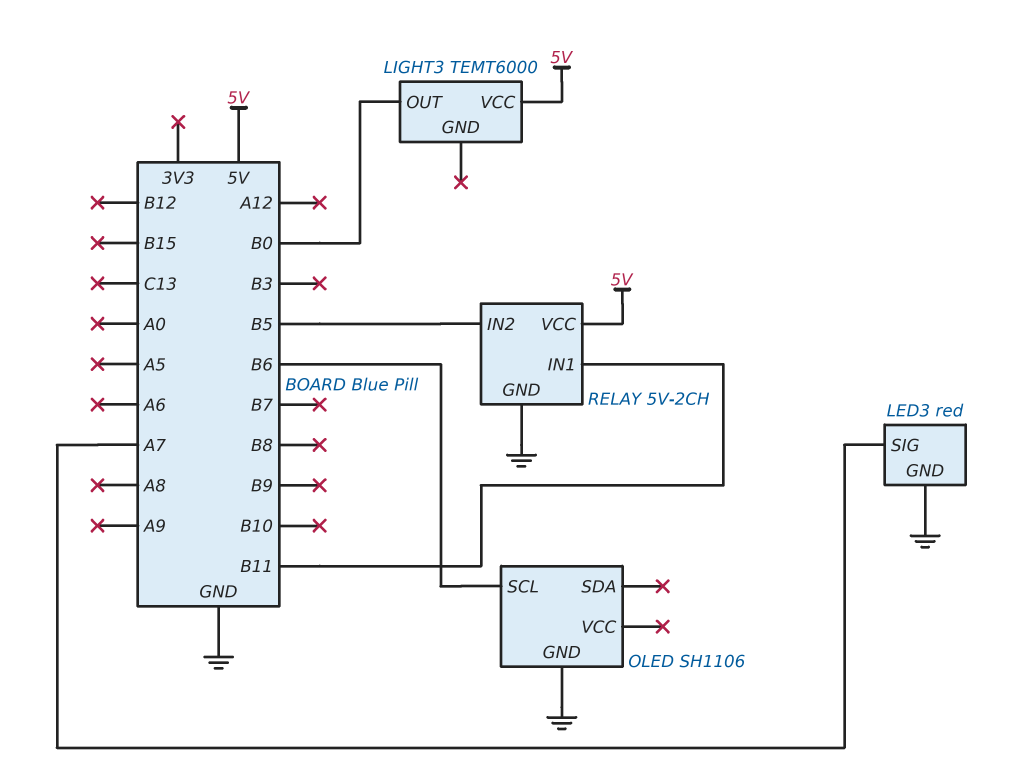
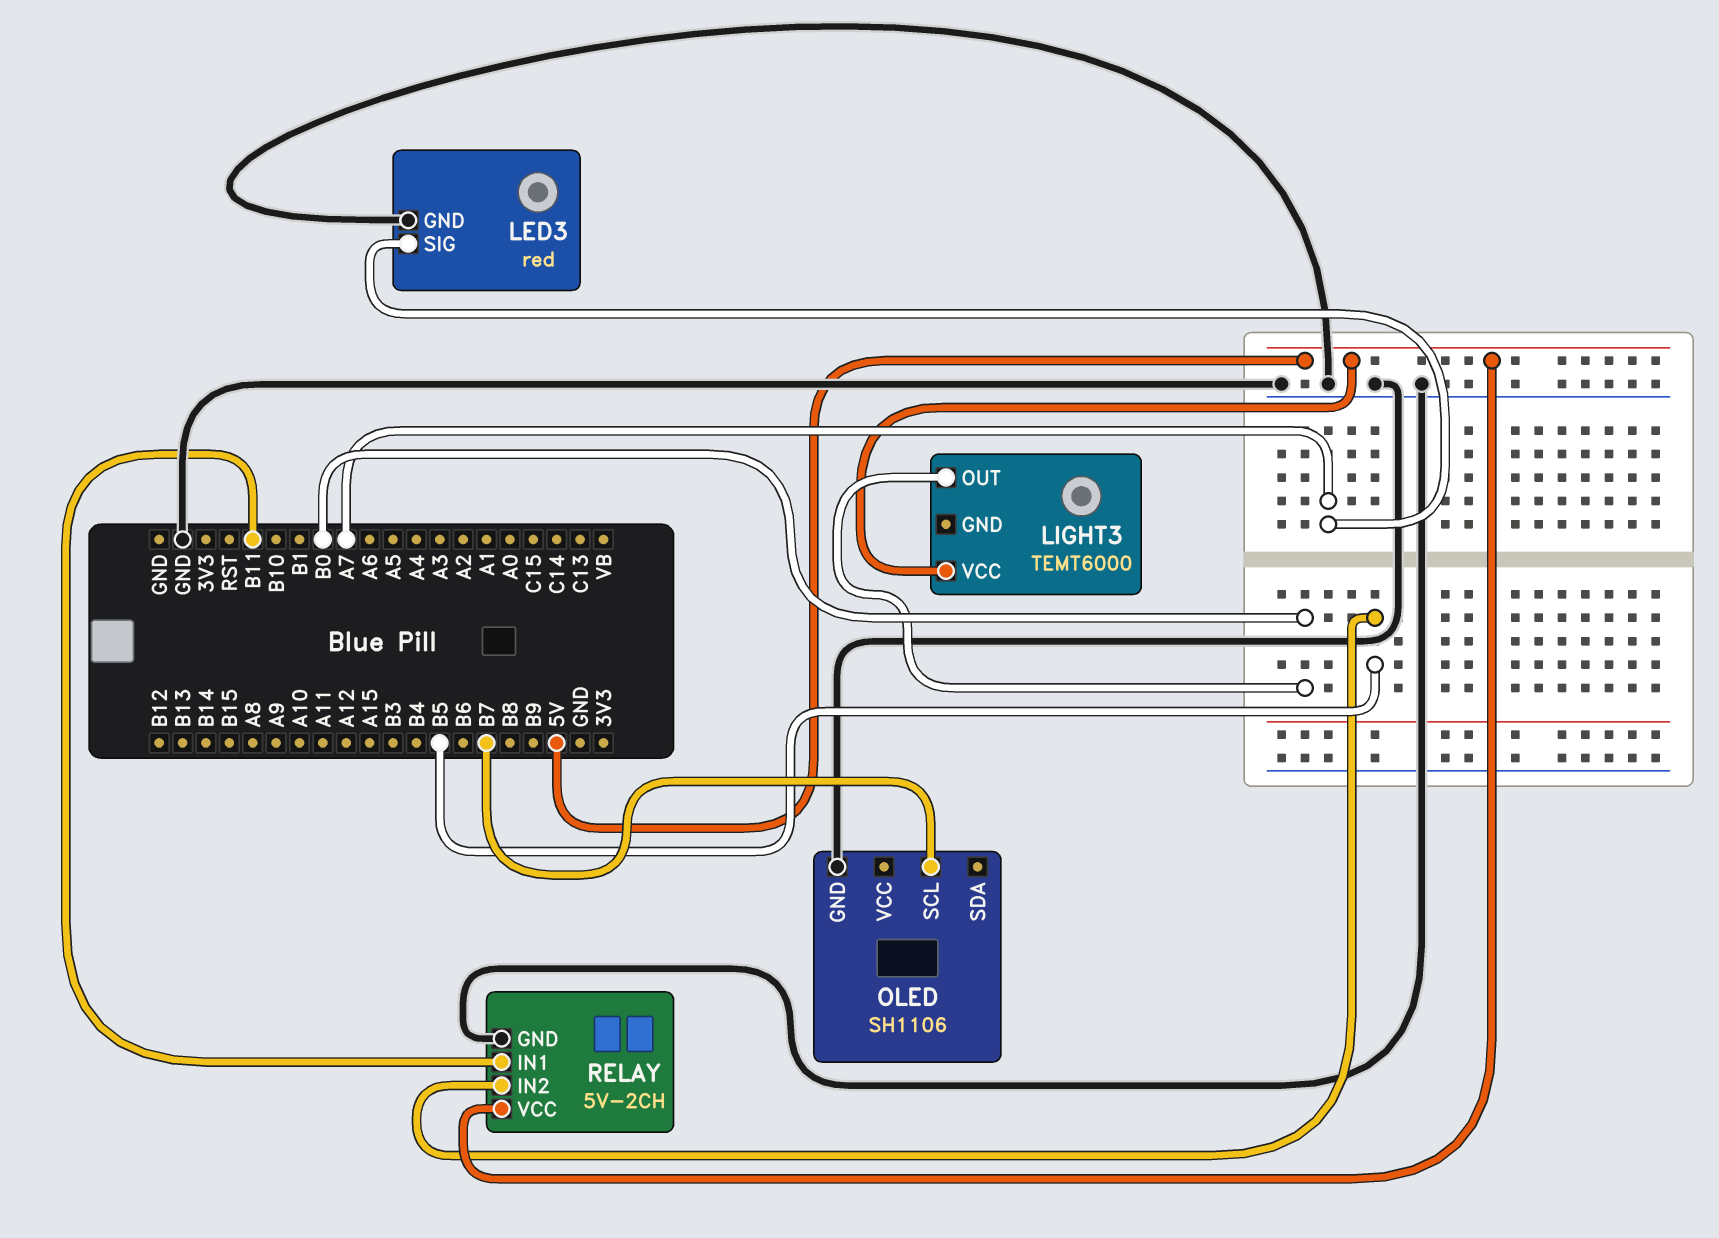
OLED pin SCL: B6 -> B7

